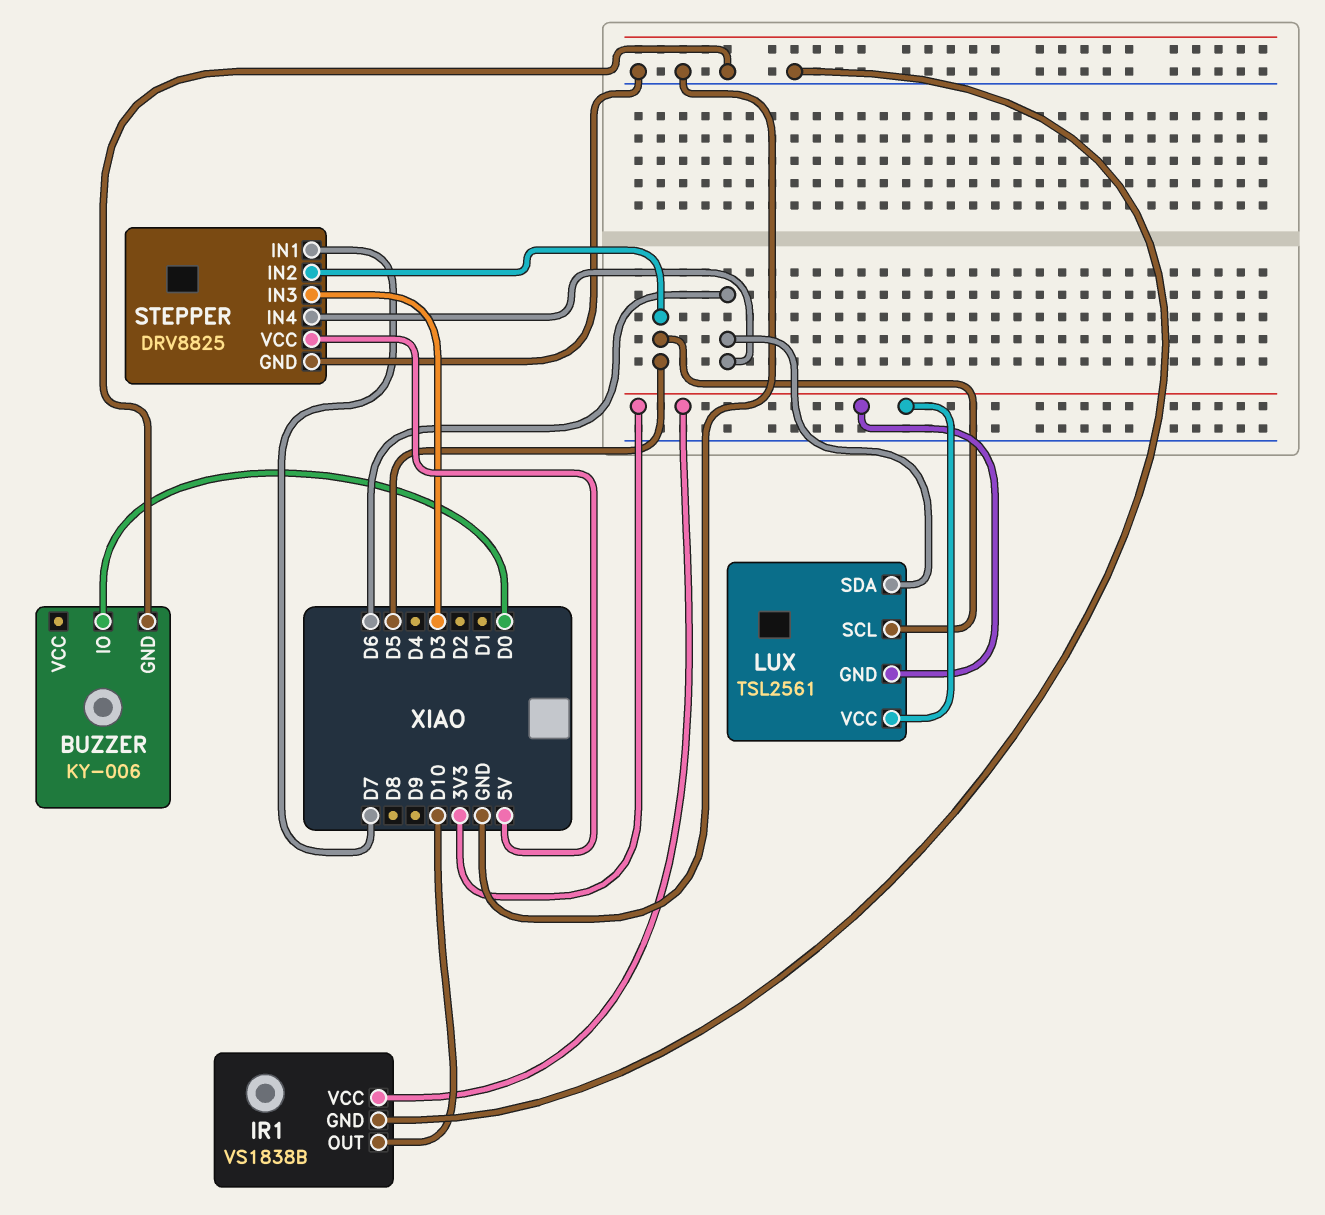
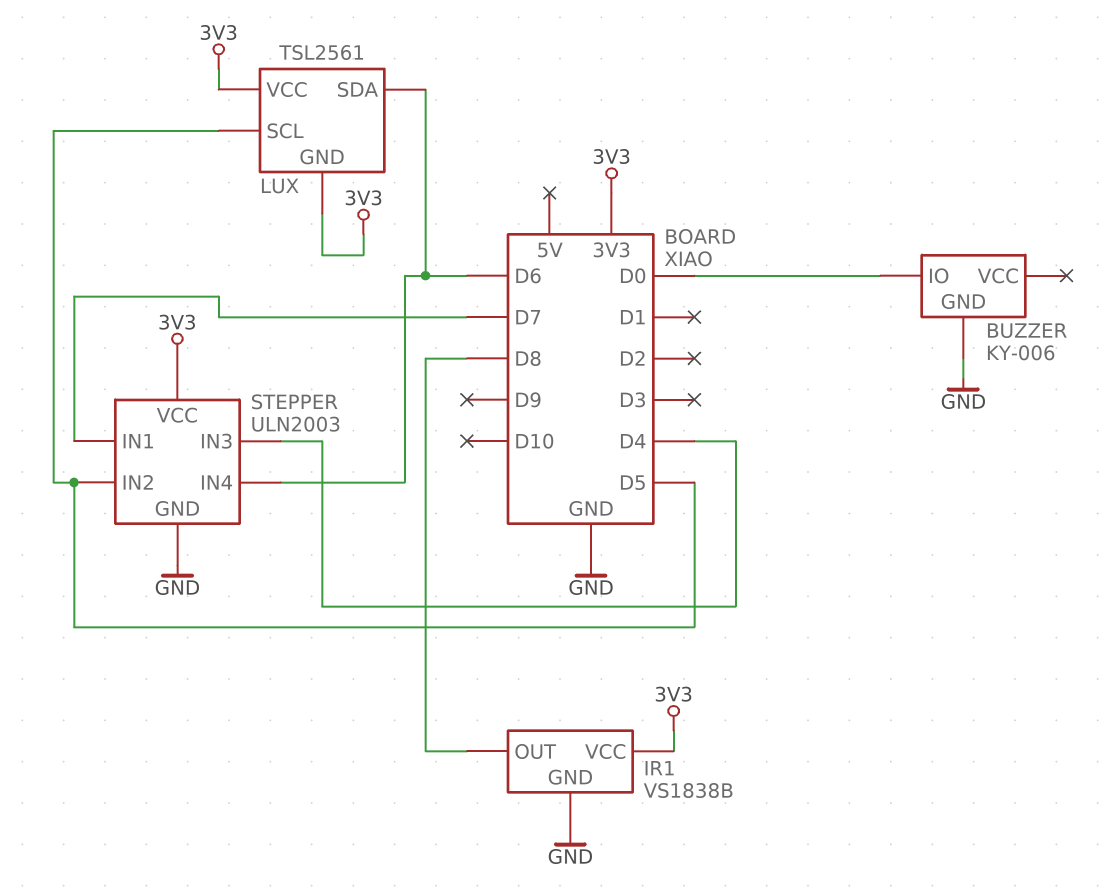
IR1 pin OUT: D10 -> D8
STEPPER: DRV8825 -> ULN2003
STEPPER pin IN3: D3 -> D4
STEPPER pin VCC: 5V -> 3V3

